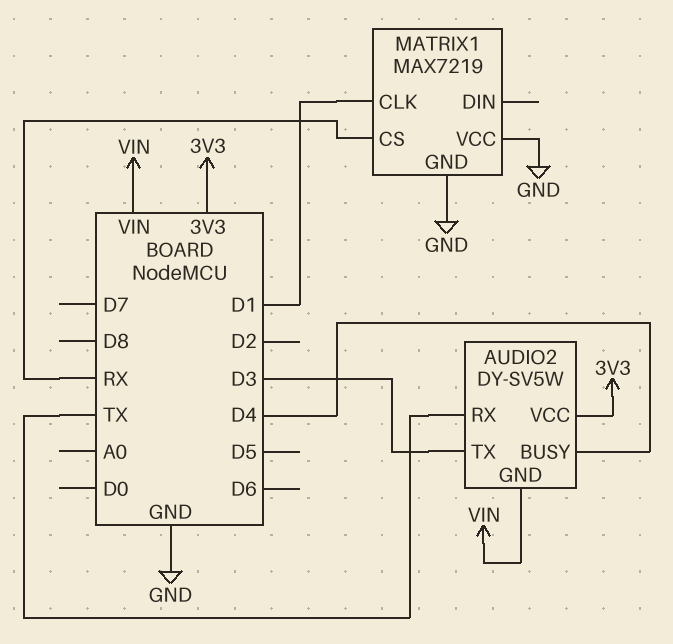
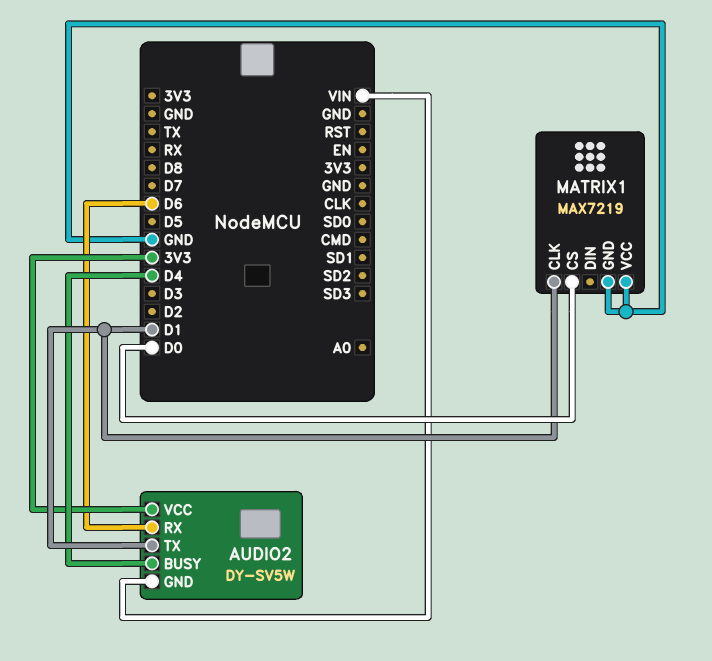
AUDIO2 pin RX: TX -> D6
AUDIO2 pin TX: D3 -> D1
MATRIX1 pin CS: RX -> D0

